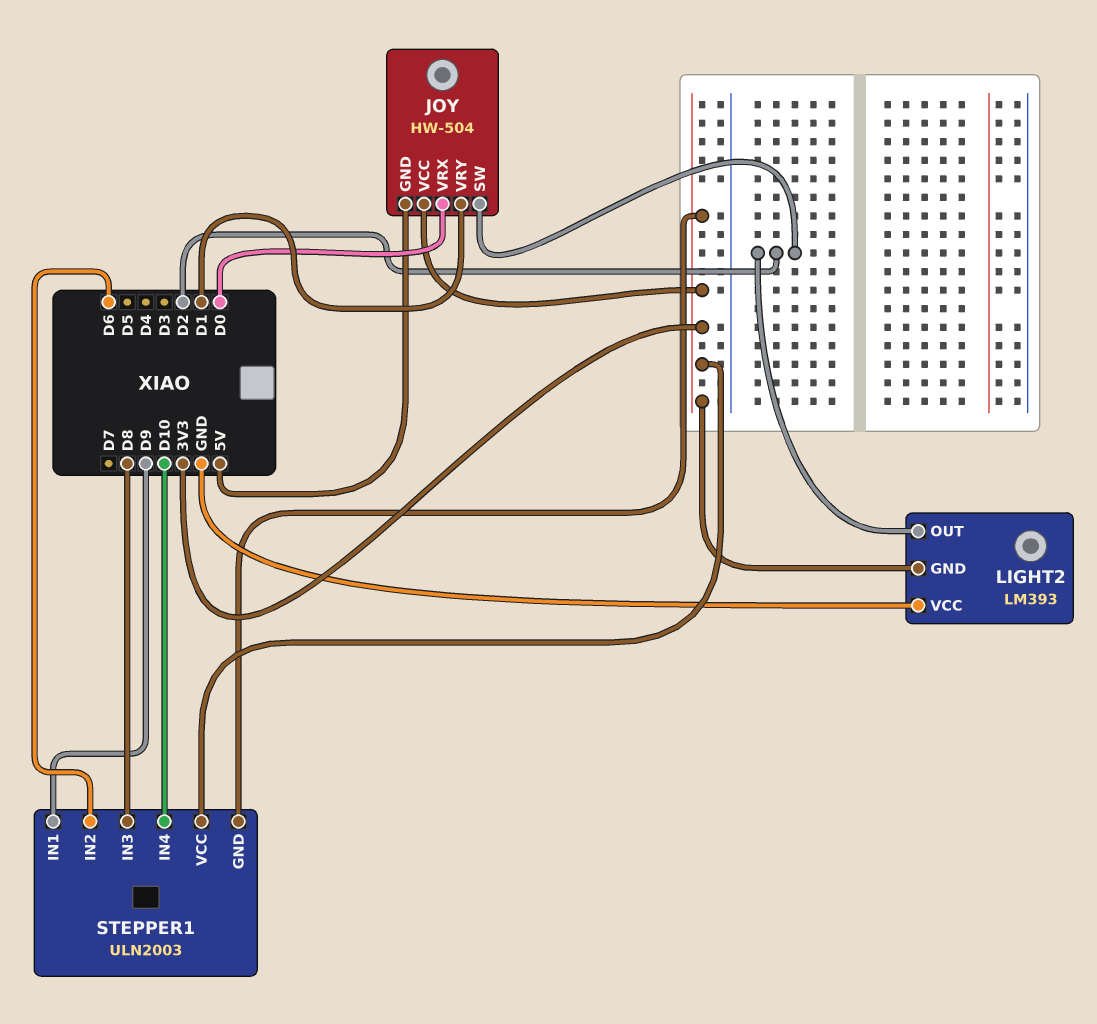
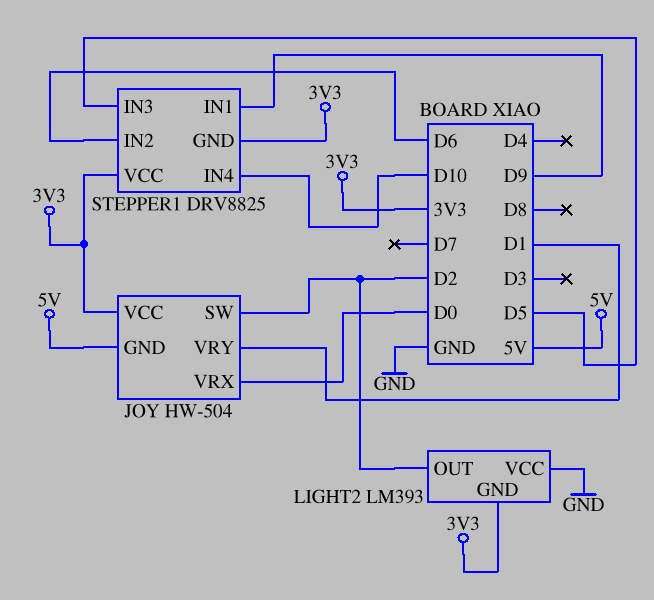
STEPPER1: ULN2003 -> DRV8825
STEPPER1 pin IN3: D8 -> D5

